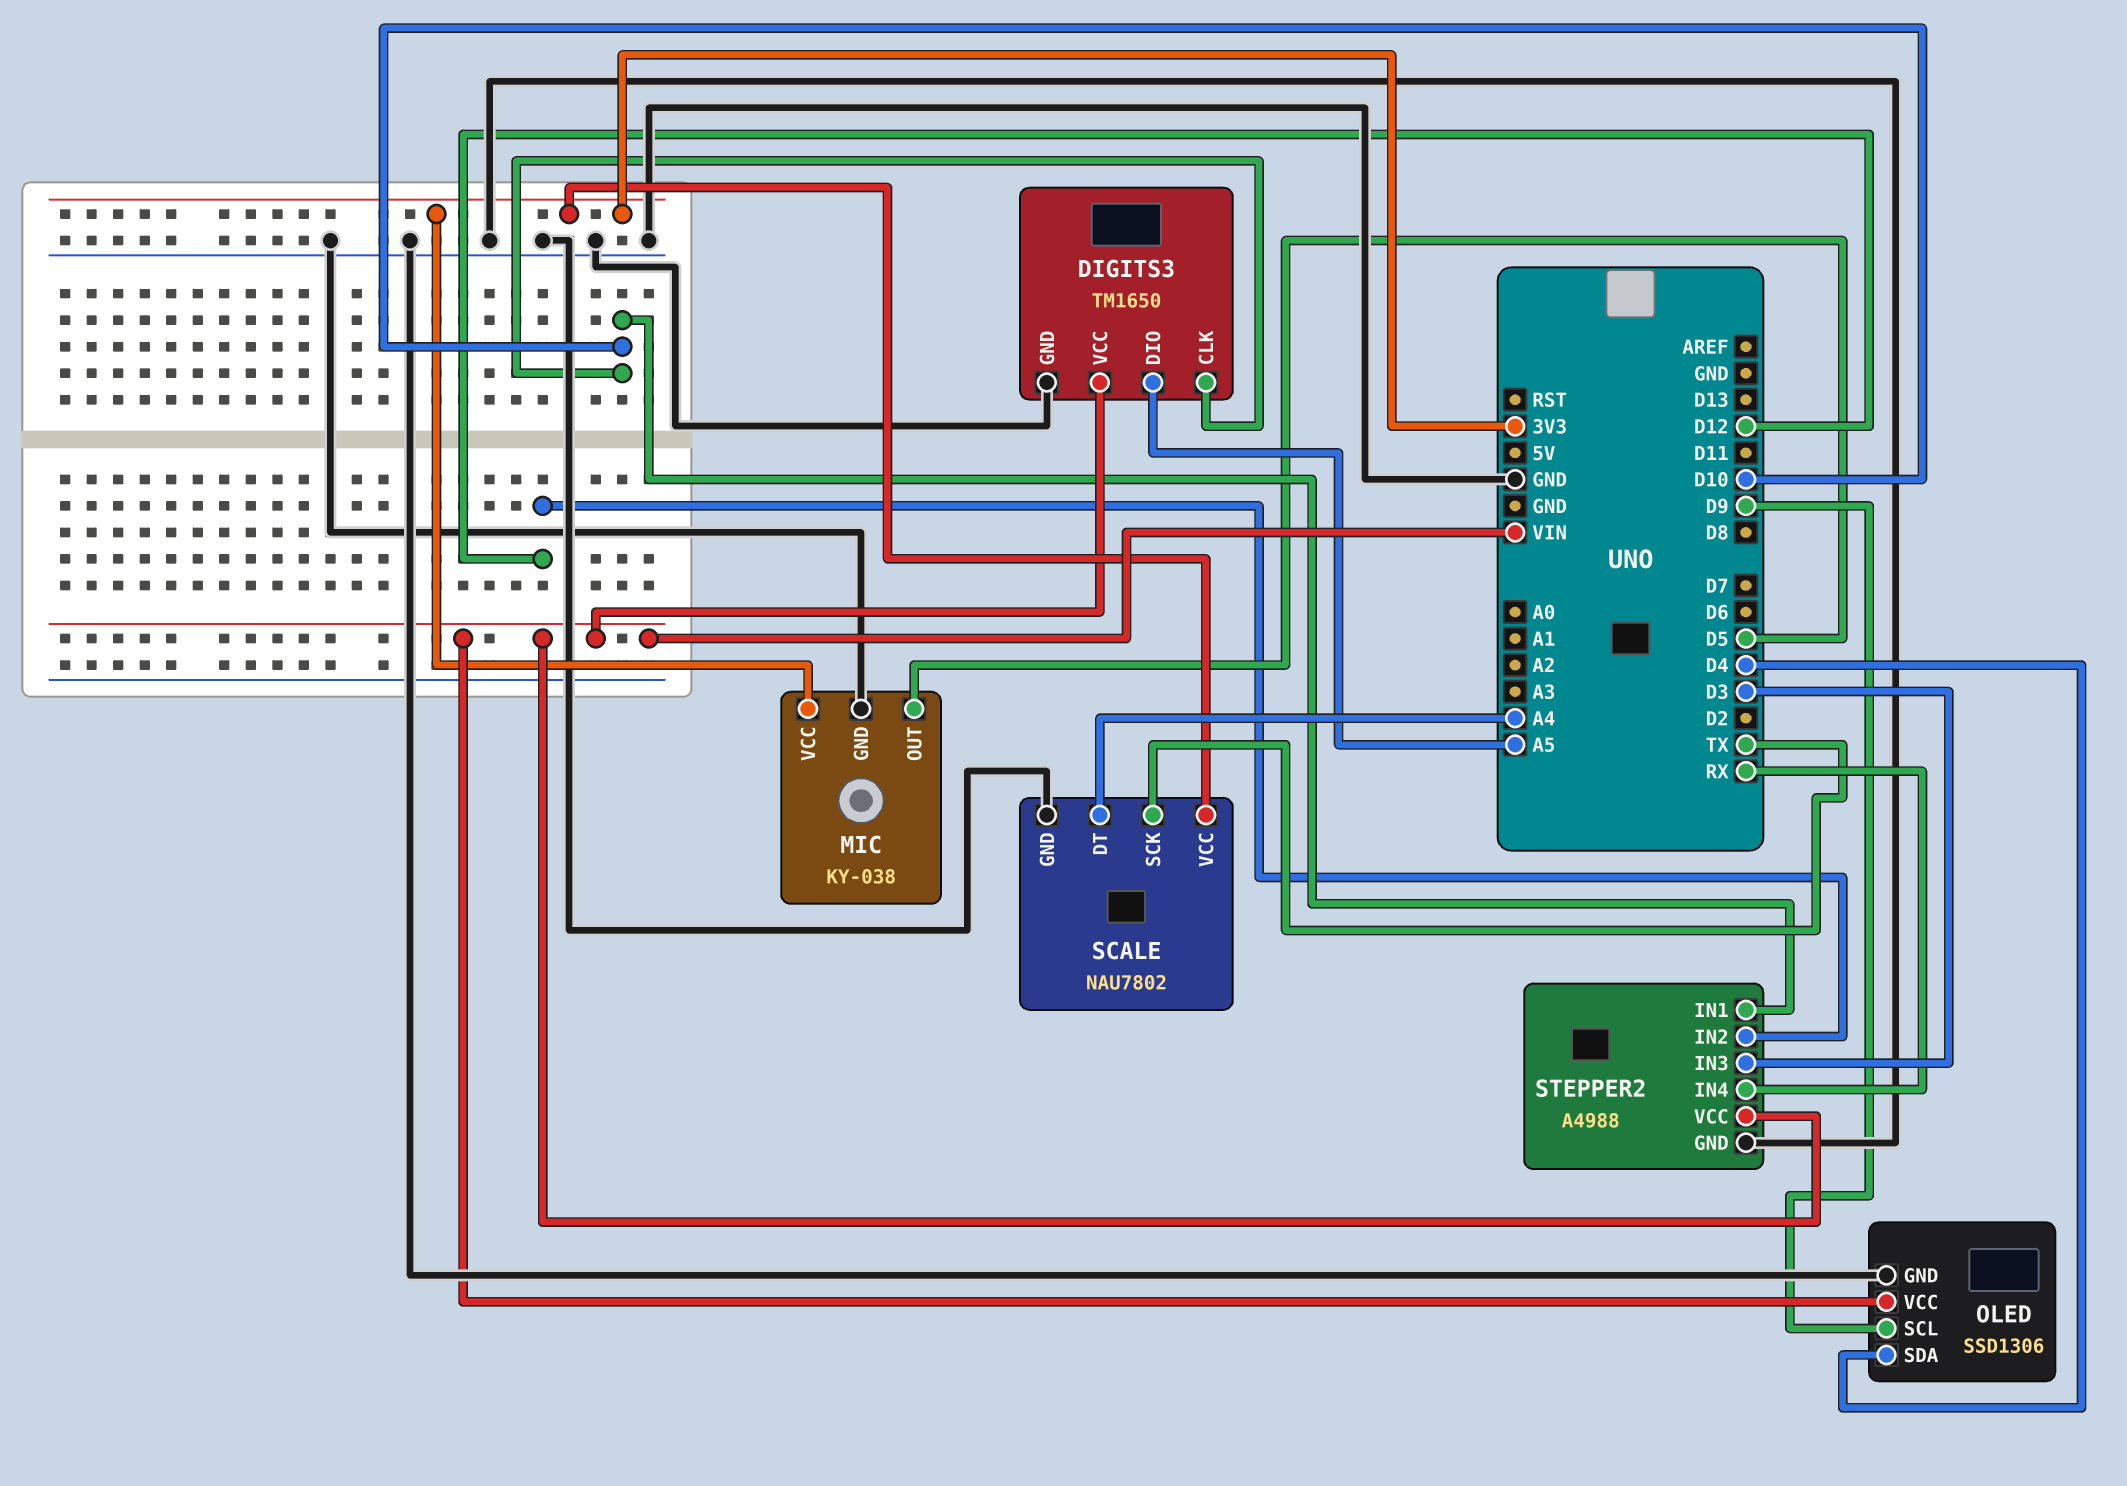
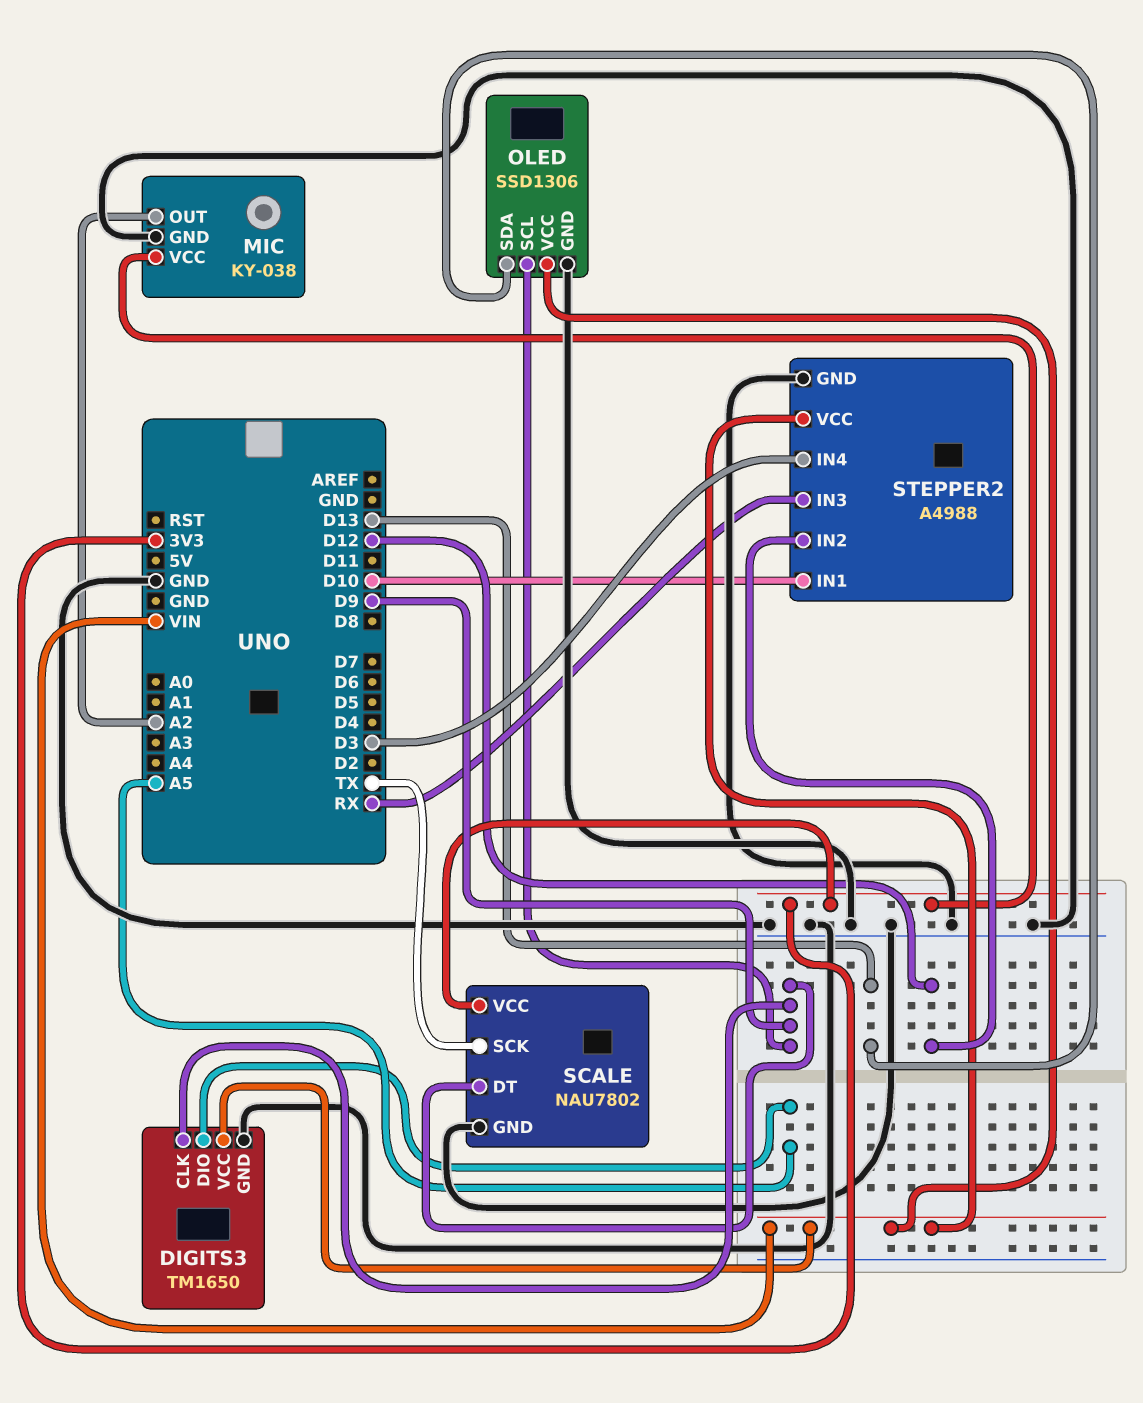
DIGITS3 pin CLK: D10 -> D9
MIC pin OUT: D5 -> A2
OLED pin SDA: D4 -> D13
SCALE pin DT: A4 -> D9
STEPPER2 pin IN3: D3 -> RX
STEPPER2 pin IN4: RX -> D3

